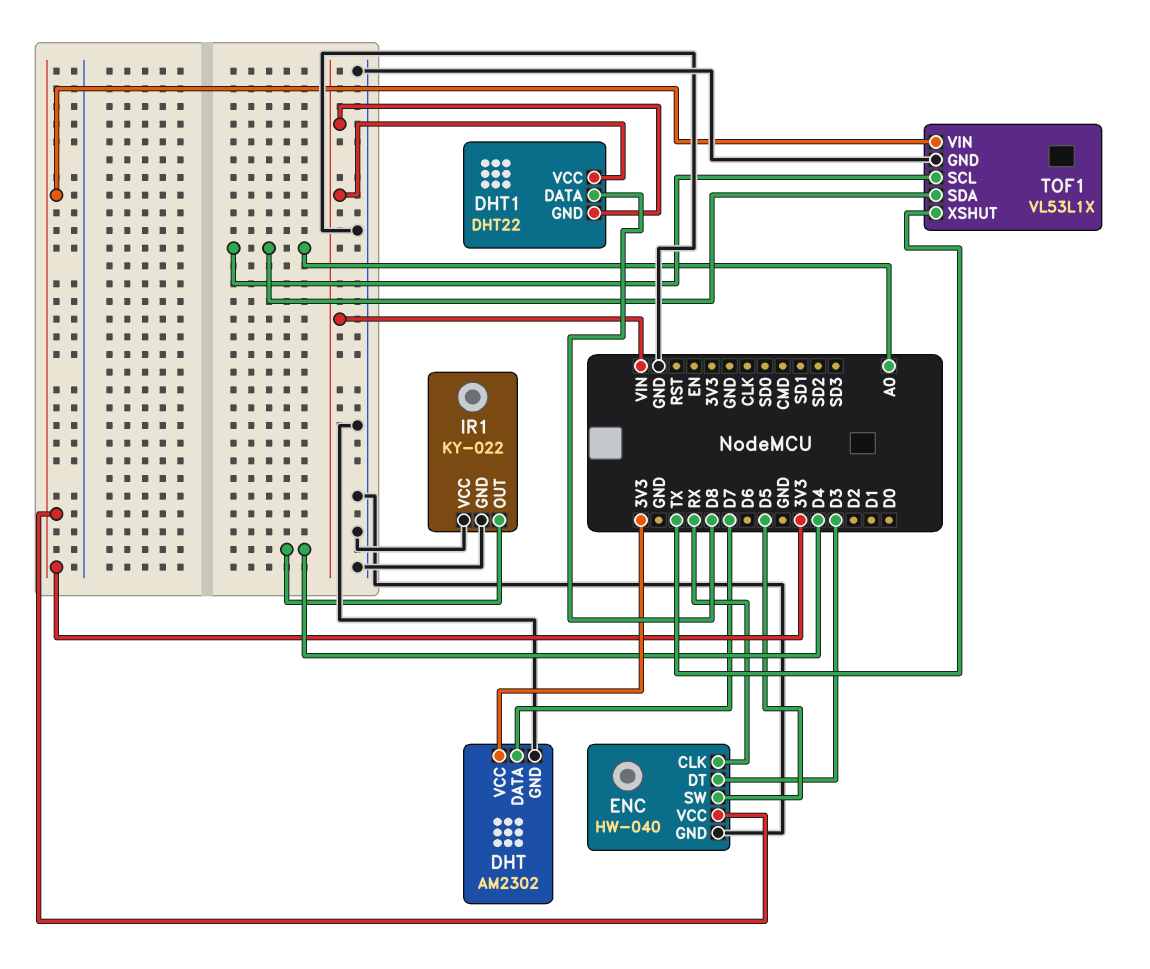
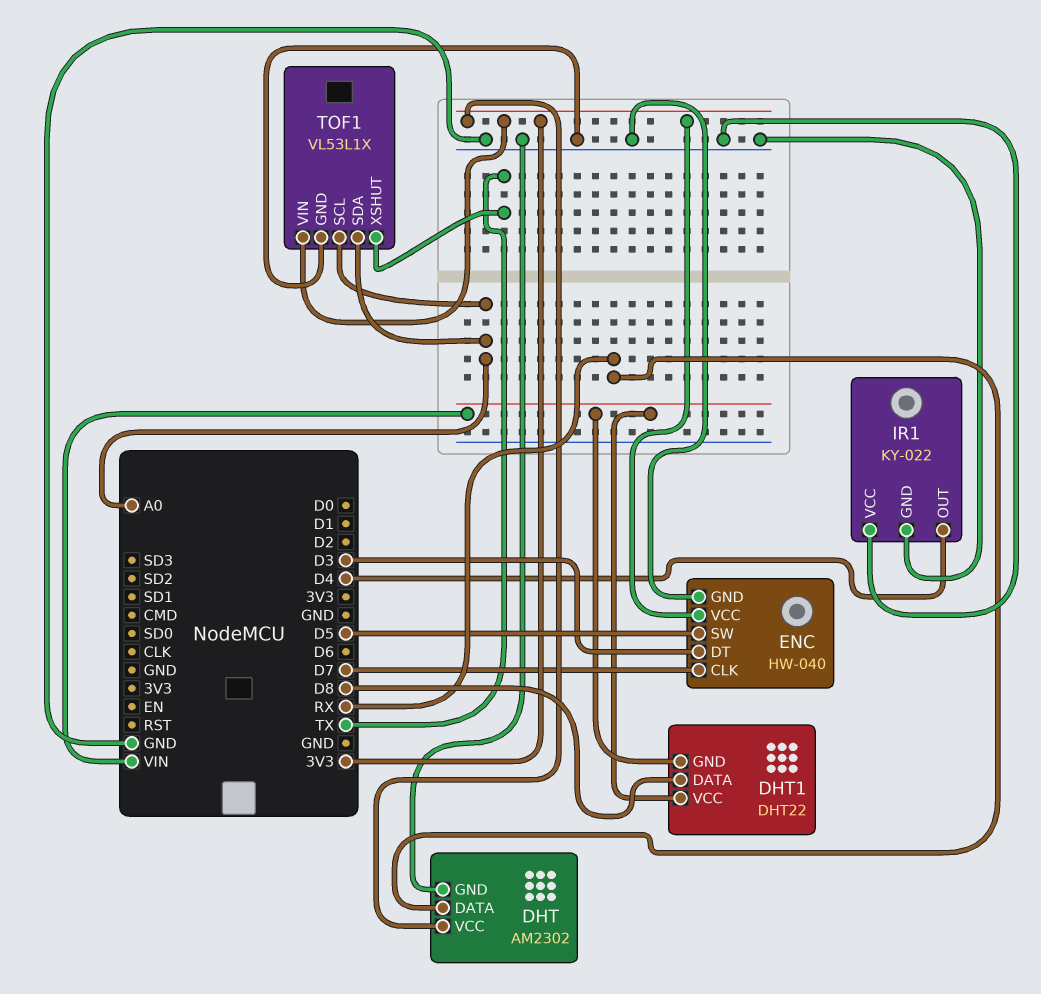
DHT pin DATA: D7 -> RX
ENC pin CLK: RX -> D7

